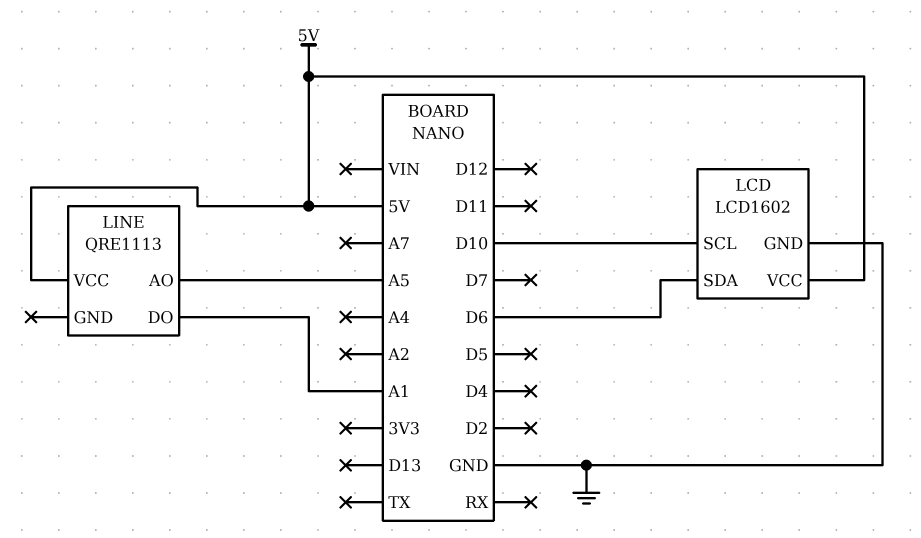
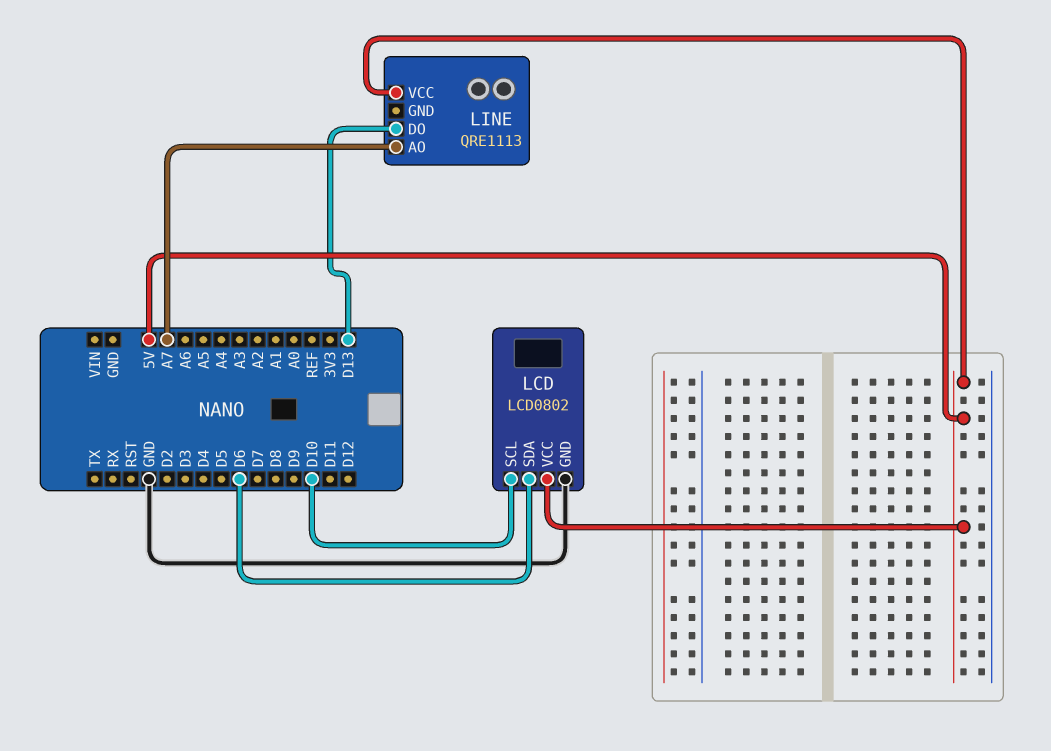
LCD: LCD1602 -> LCD0802
LINE pin AO: A5 -> A7
LINE pin DO: A1 -> D13

